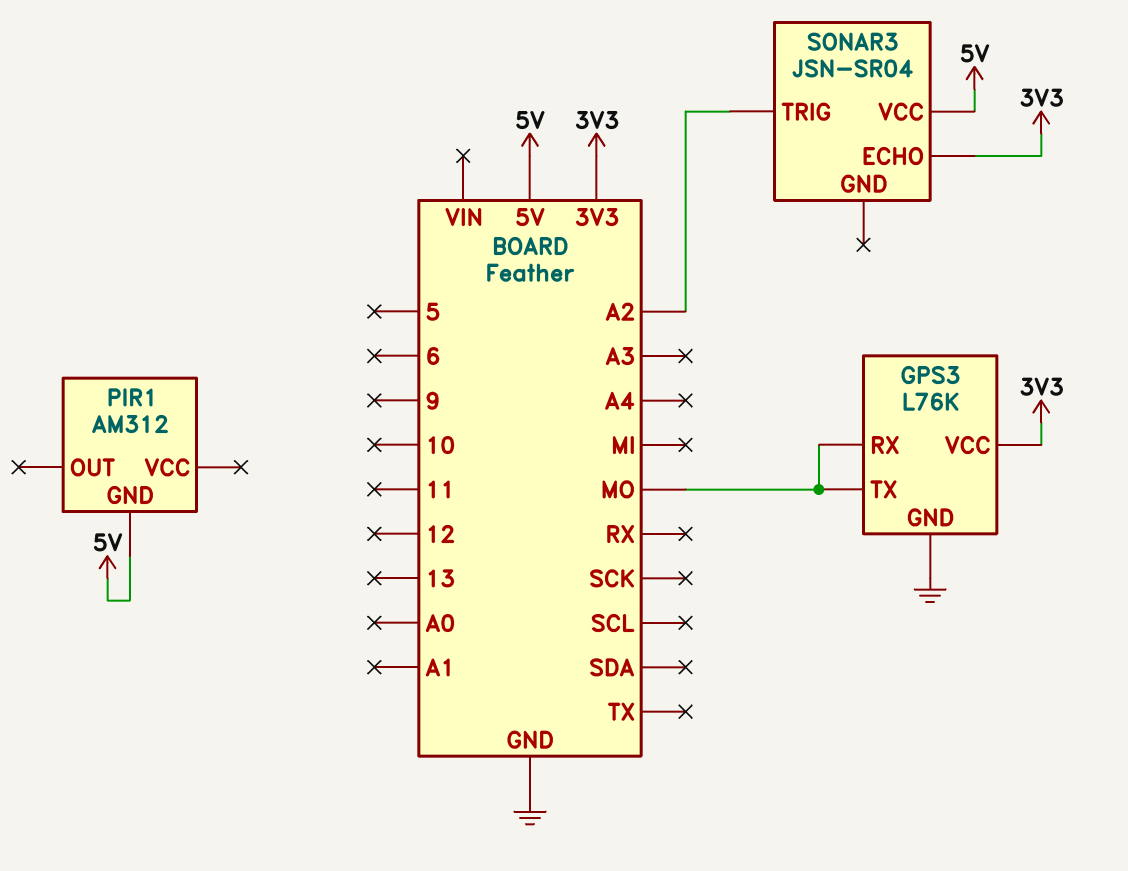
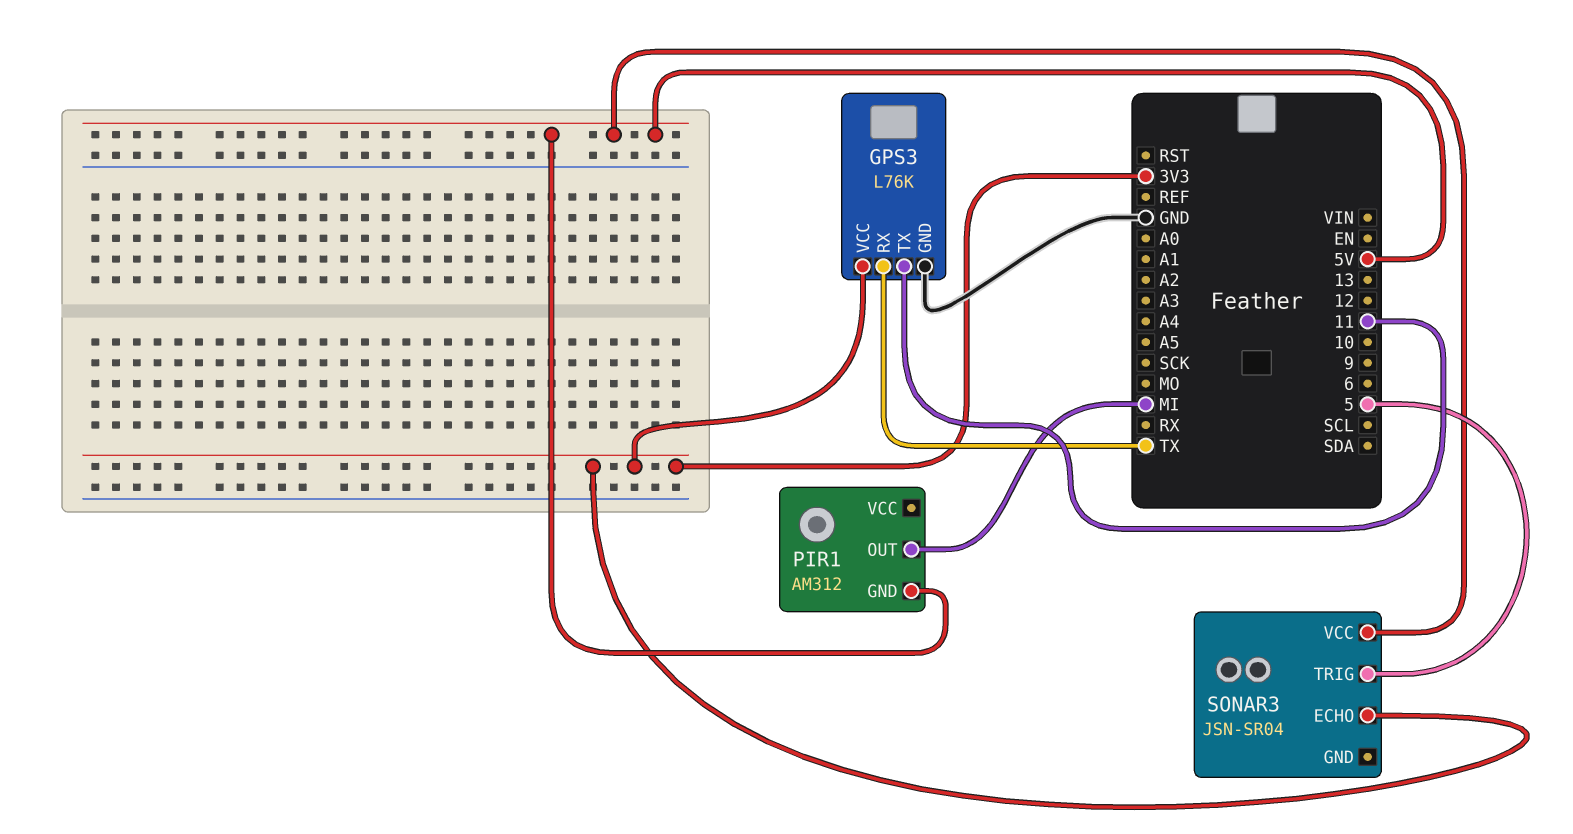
GPS3 pin RX: MO -> TX
GPS3 pin TX: MO -> 11
PIR1 pin OUT: none -> MI
SONAR3 pin TRIG: A2 -> 5

